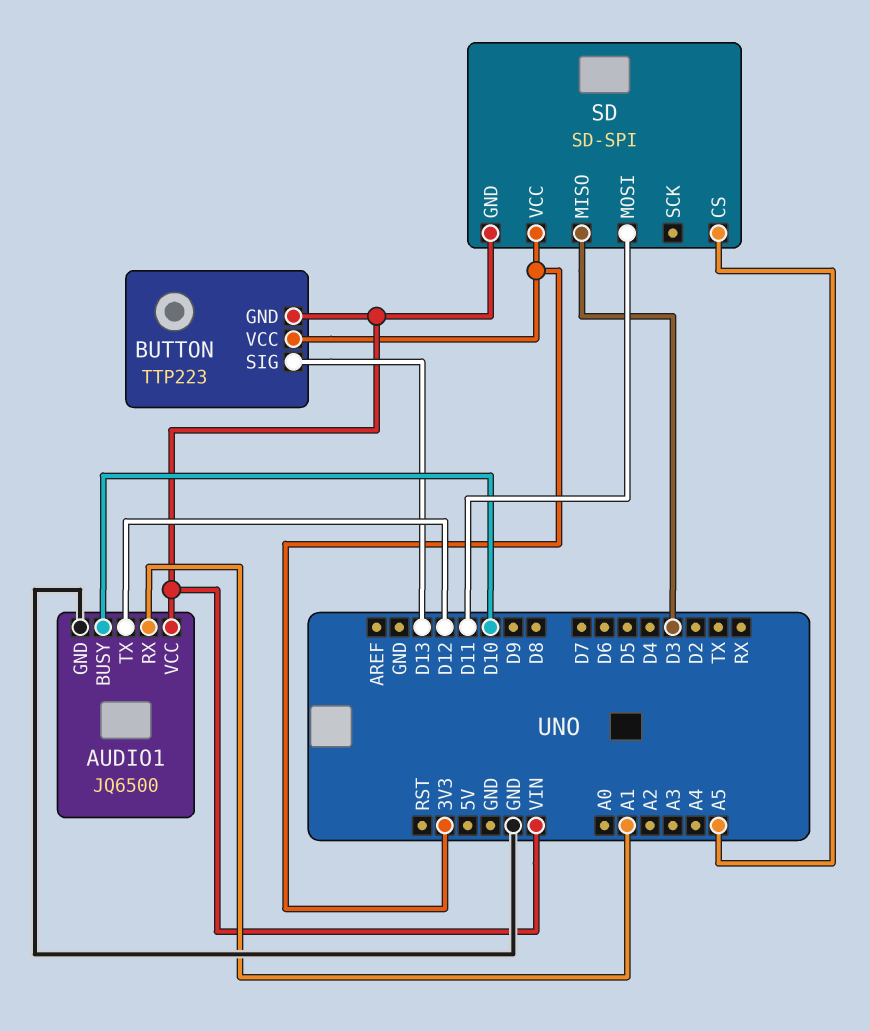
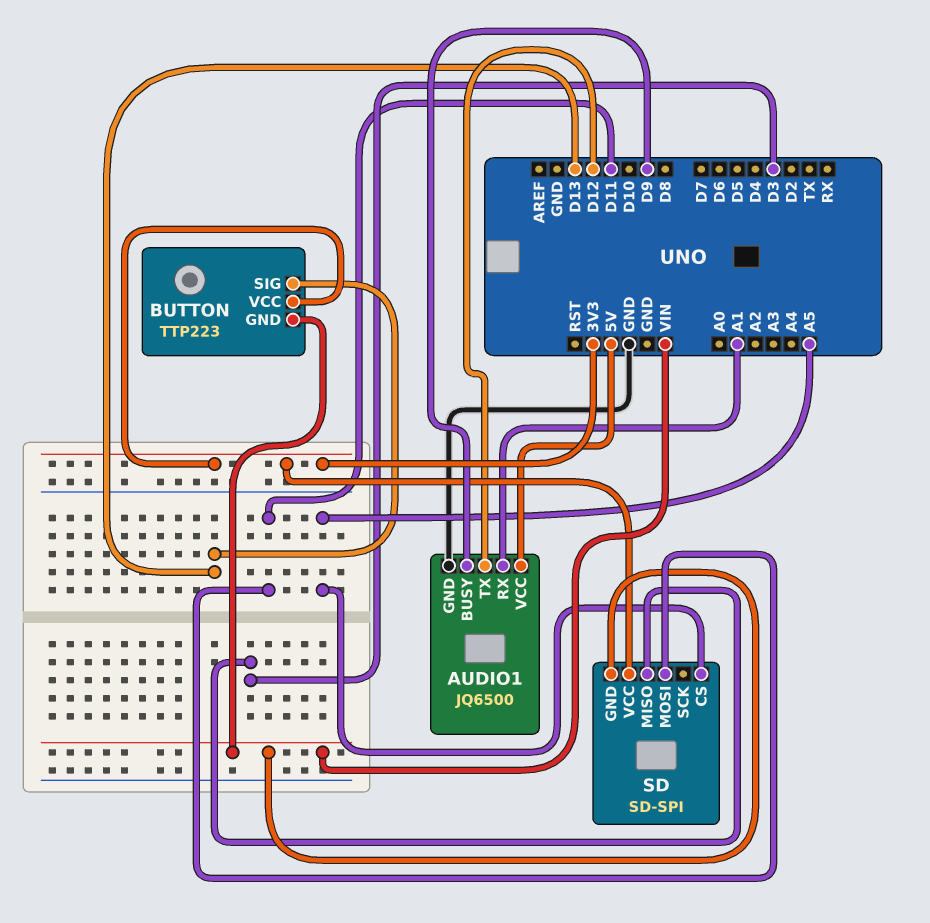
AUDIO1 pin BUSY: D10 -> D9
AUDIO1 pin VCC: VIN -> 5V

